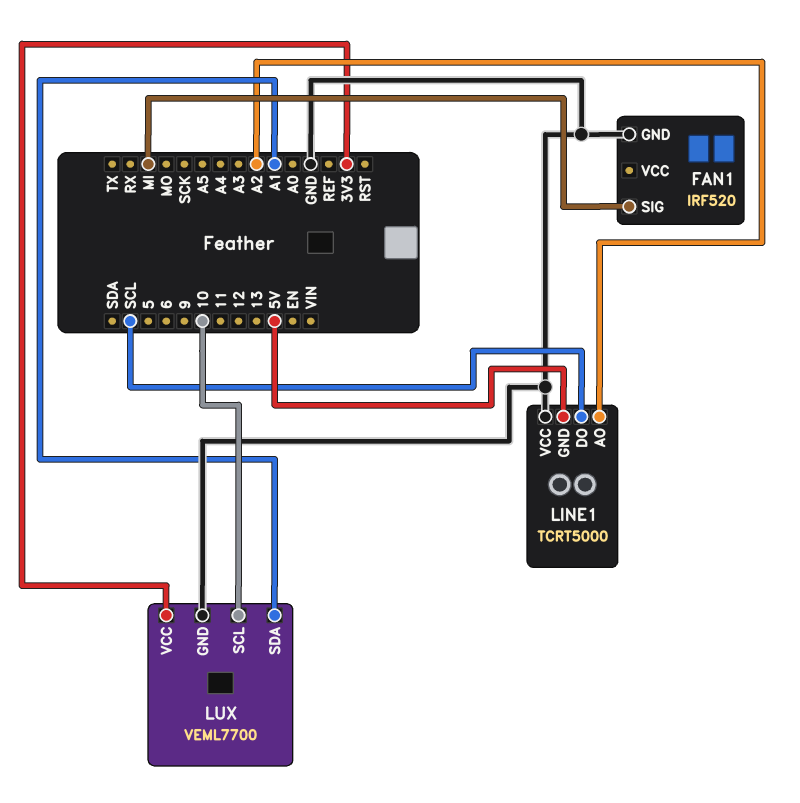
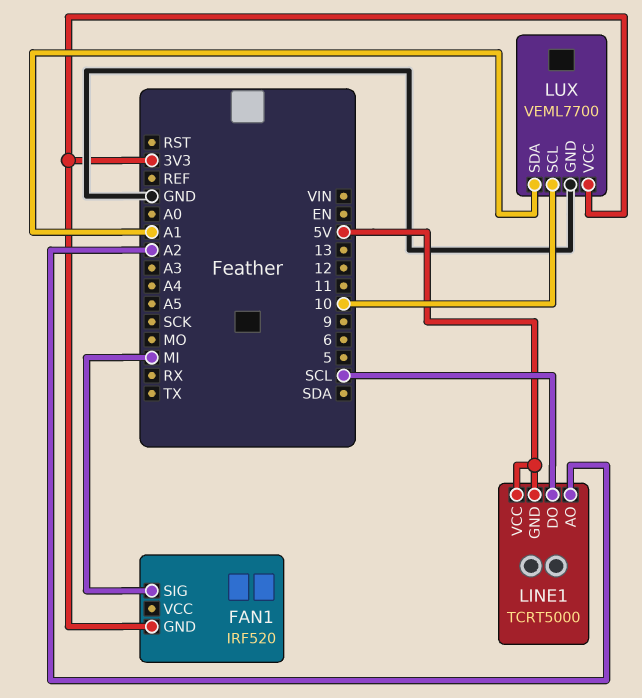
FAN1 pin GND: GND -> 3V3
LINE1 pin VCC: GND -> 5V

